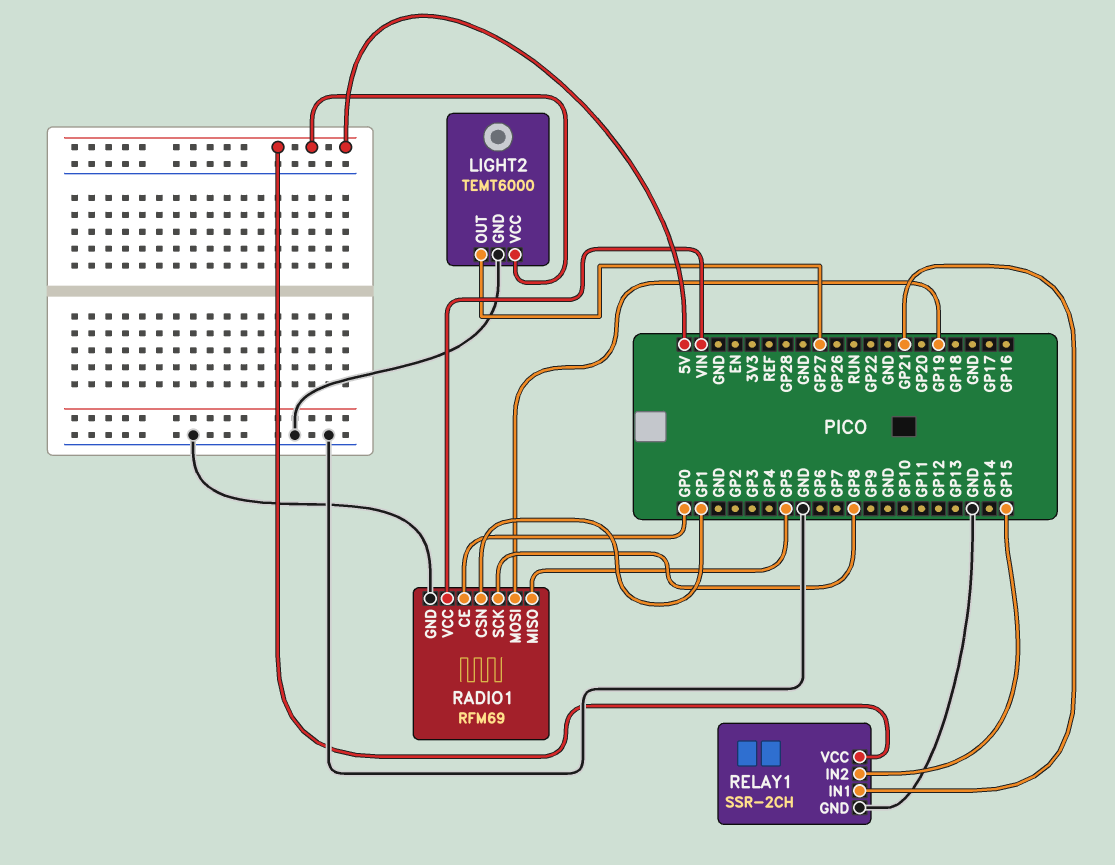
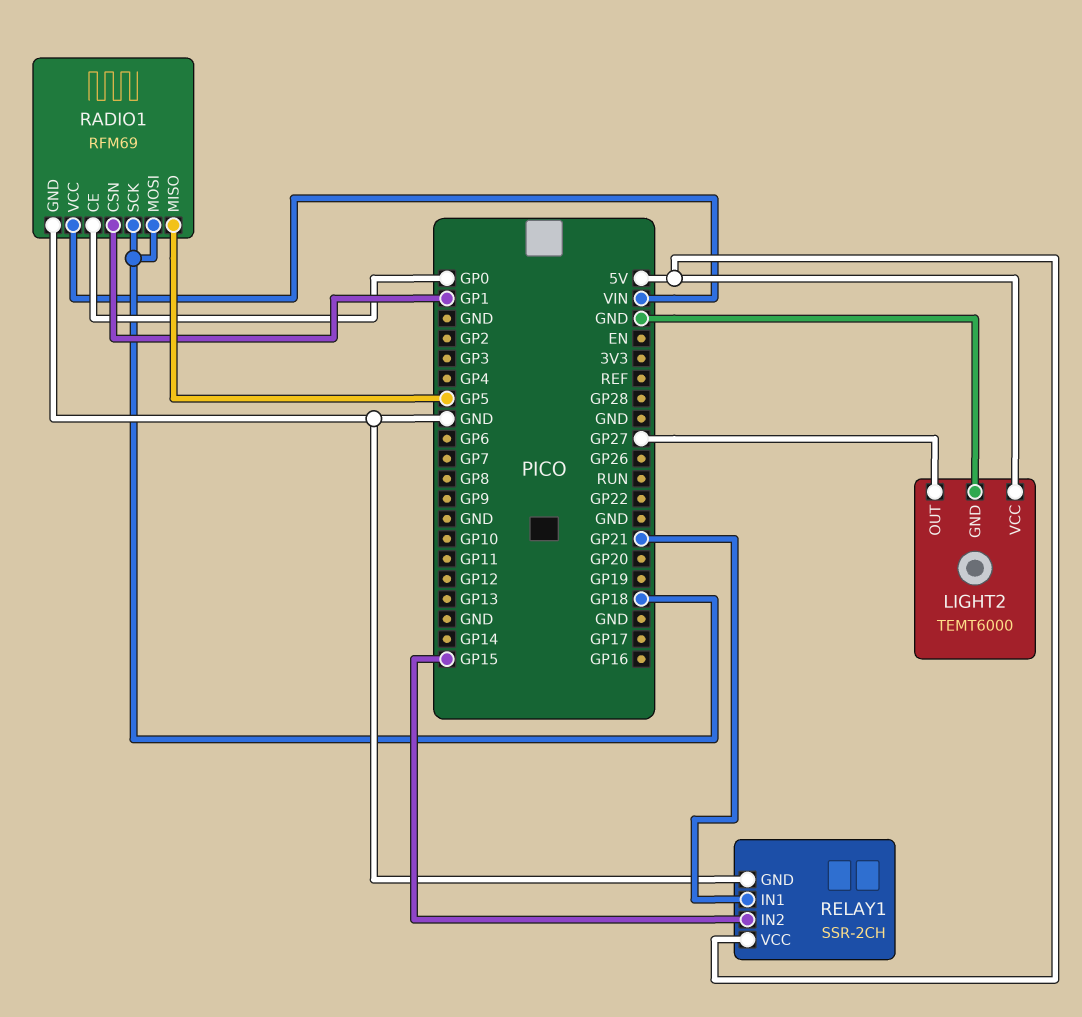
RADIO1 pin MOSI: GP19 -> GP18
RADIO1 pin SCK: GP8 -> GP18

